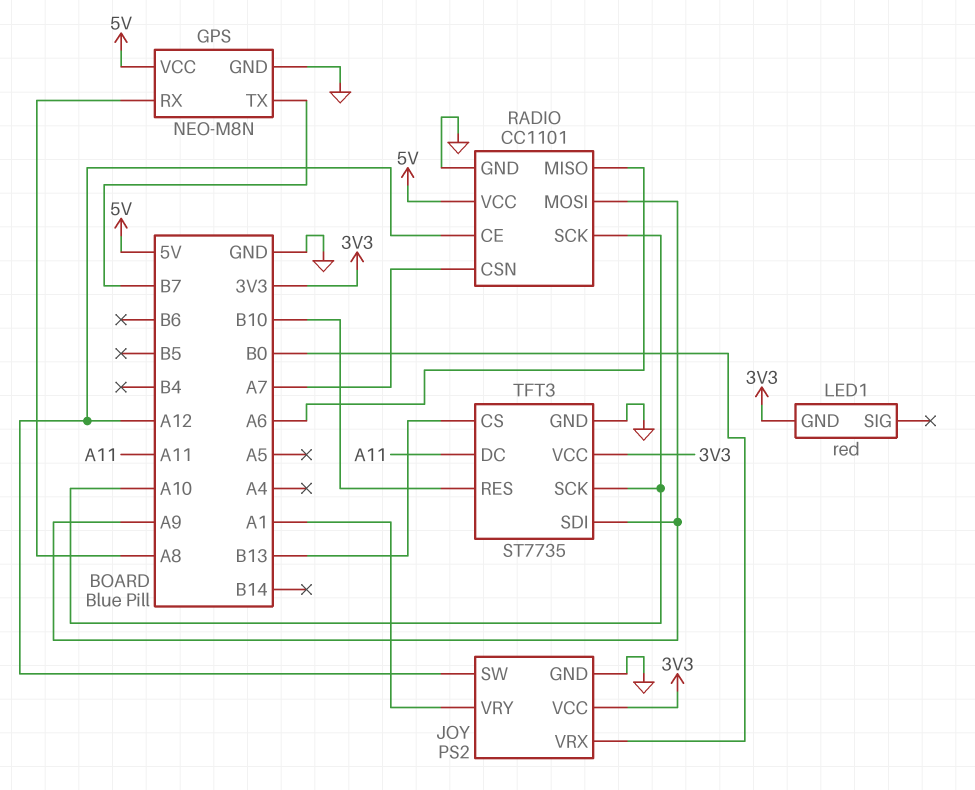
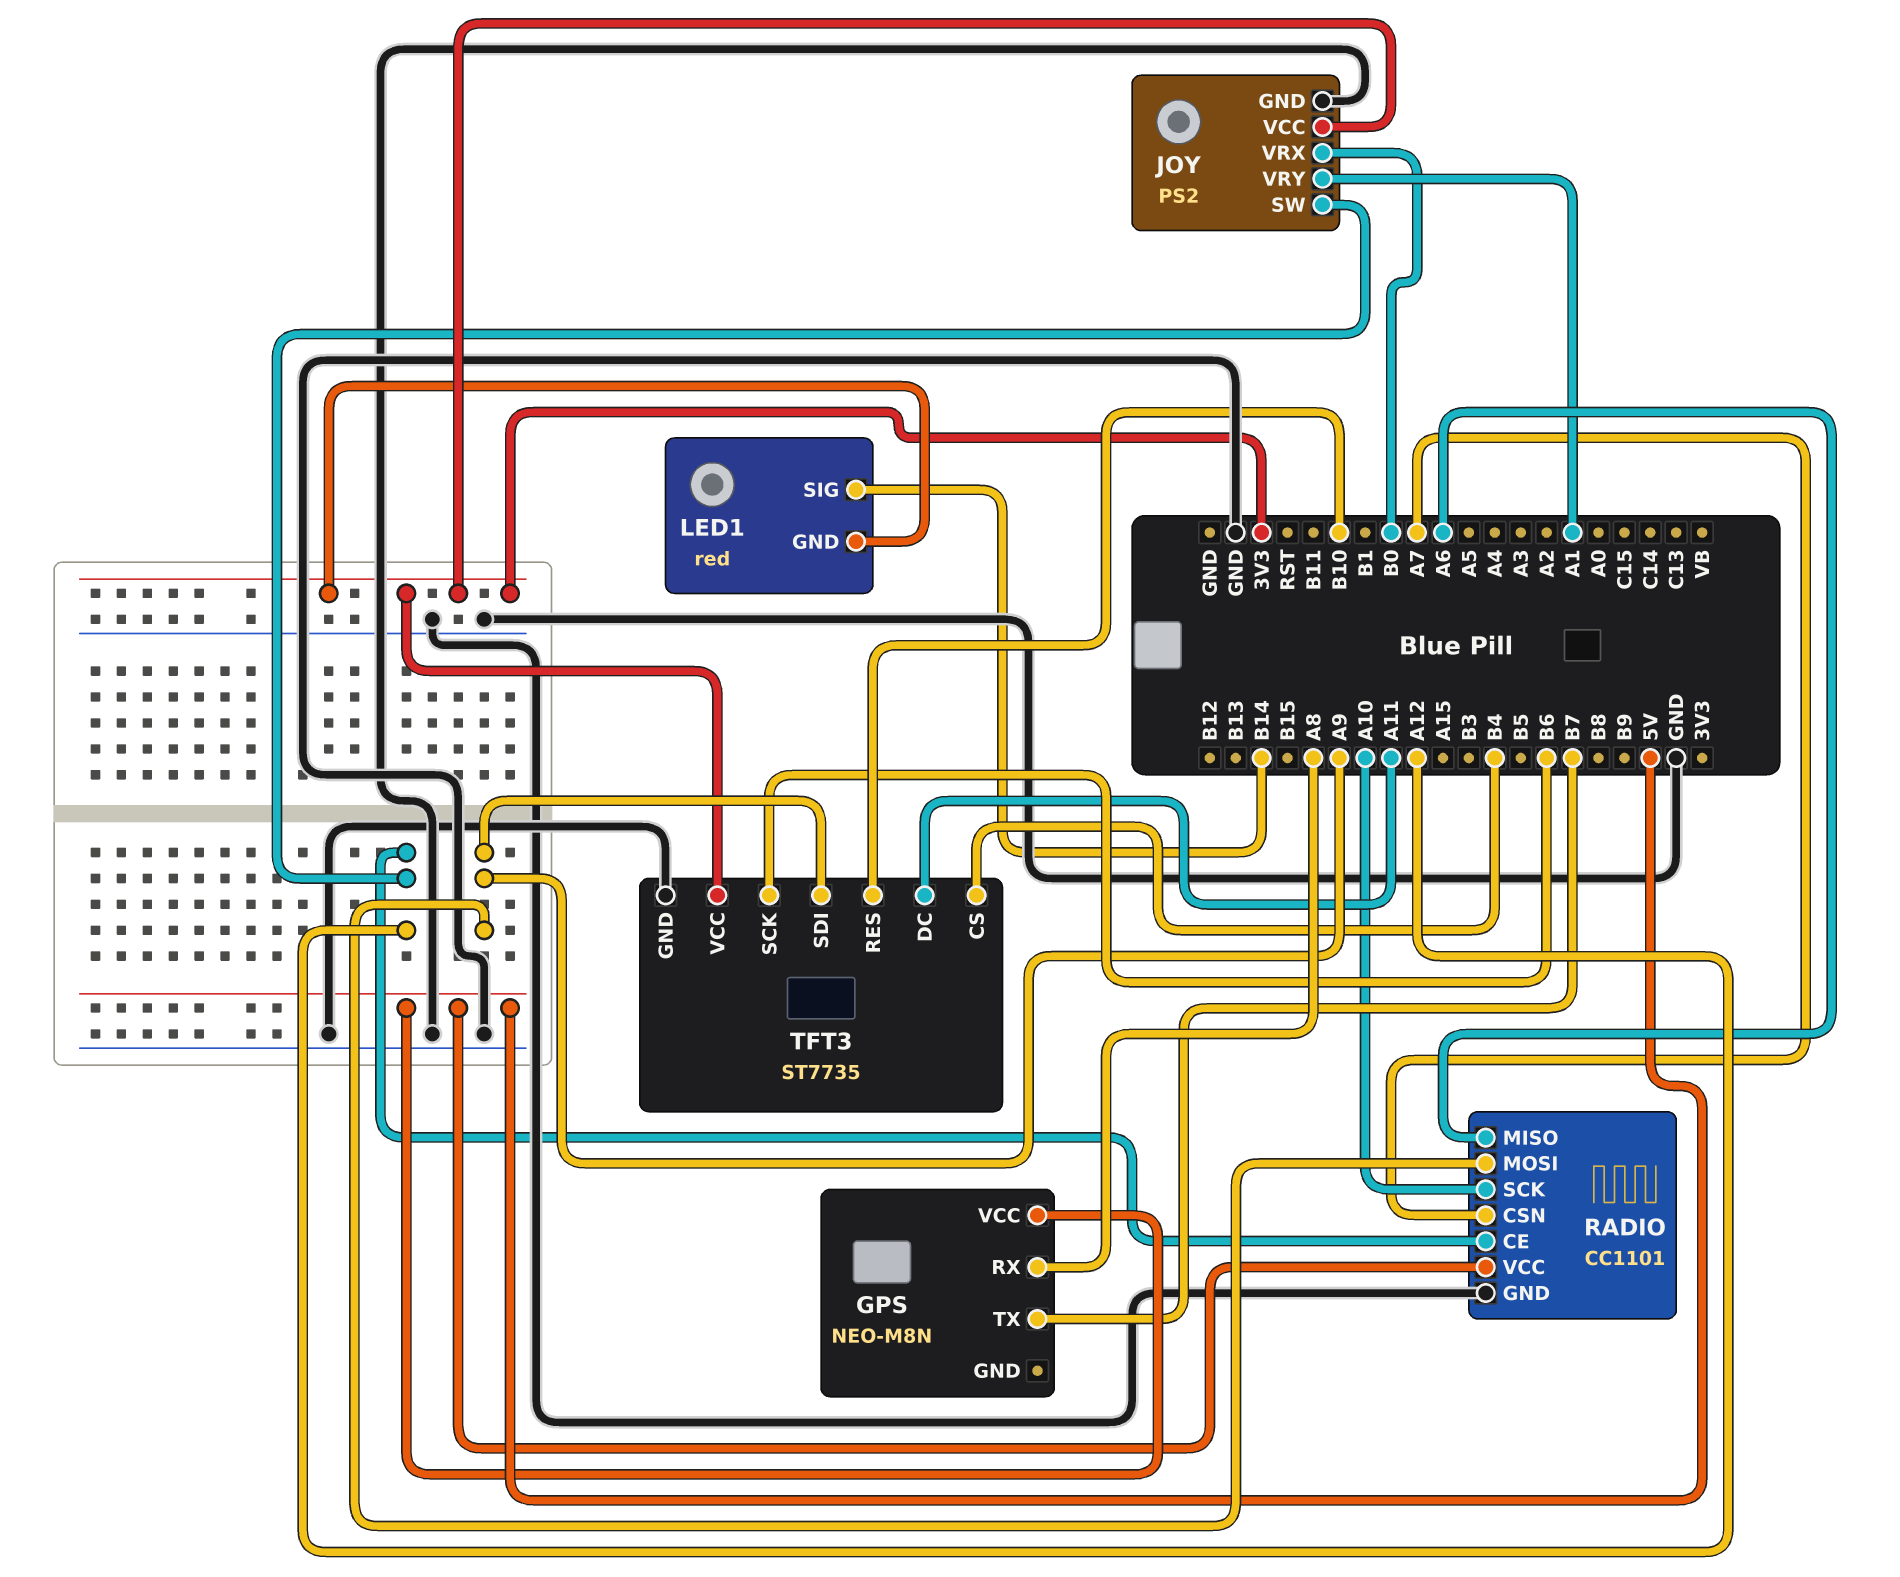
GPS pin GND: GND -> none
LED1 pin SIG: none -> B14
TFT3 pin CS: B13 -> B4
TFT3 pin SCK: A10 -> B6

